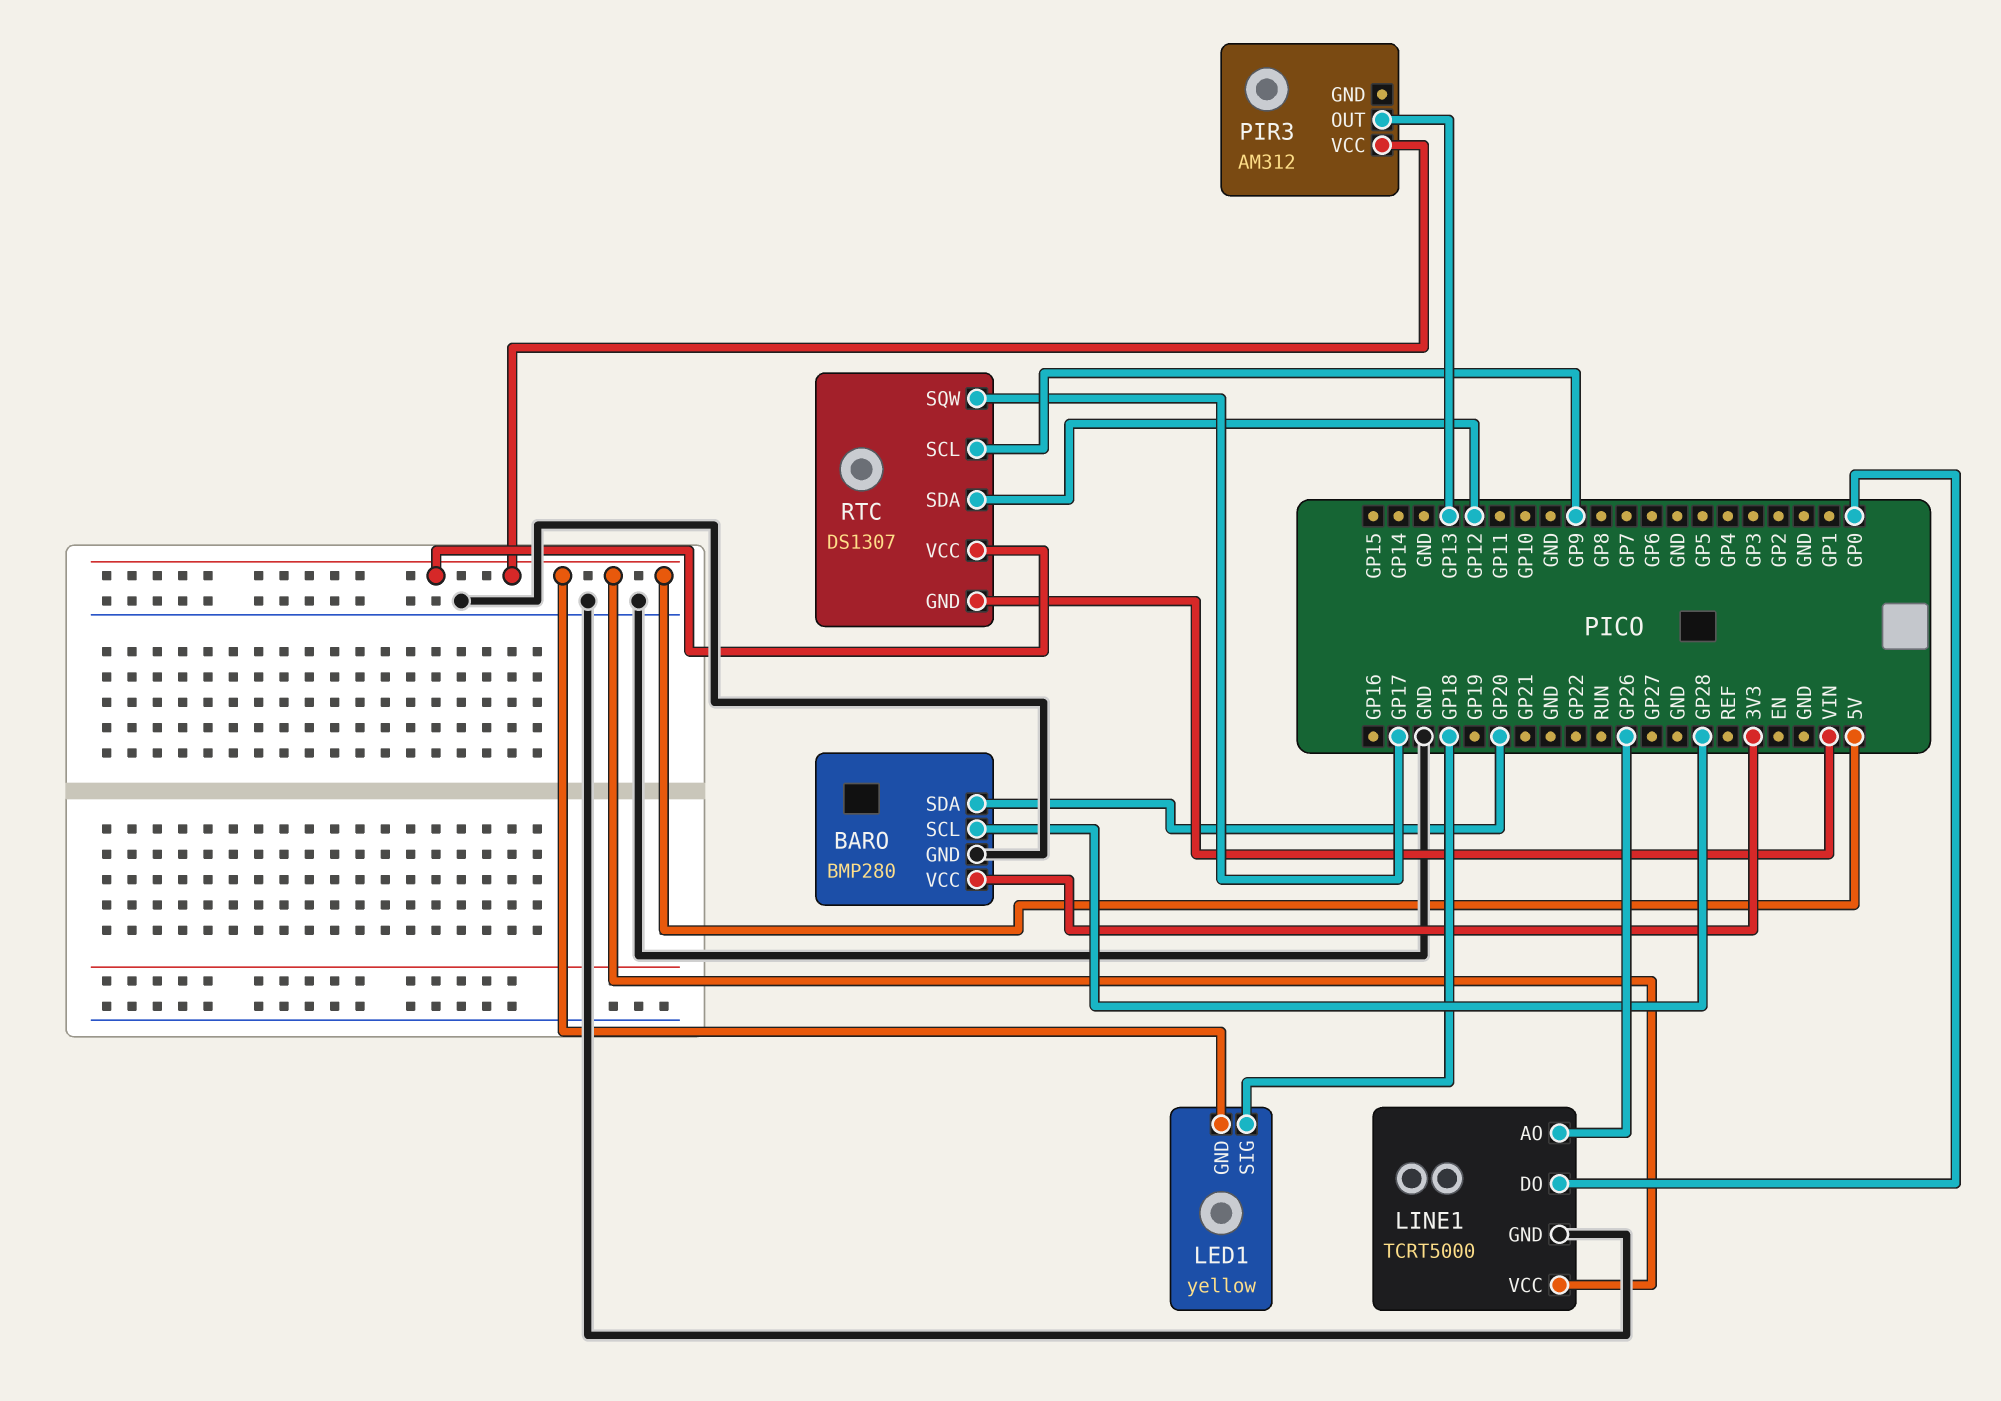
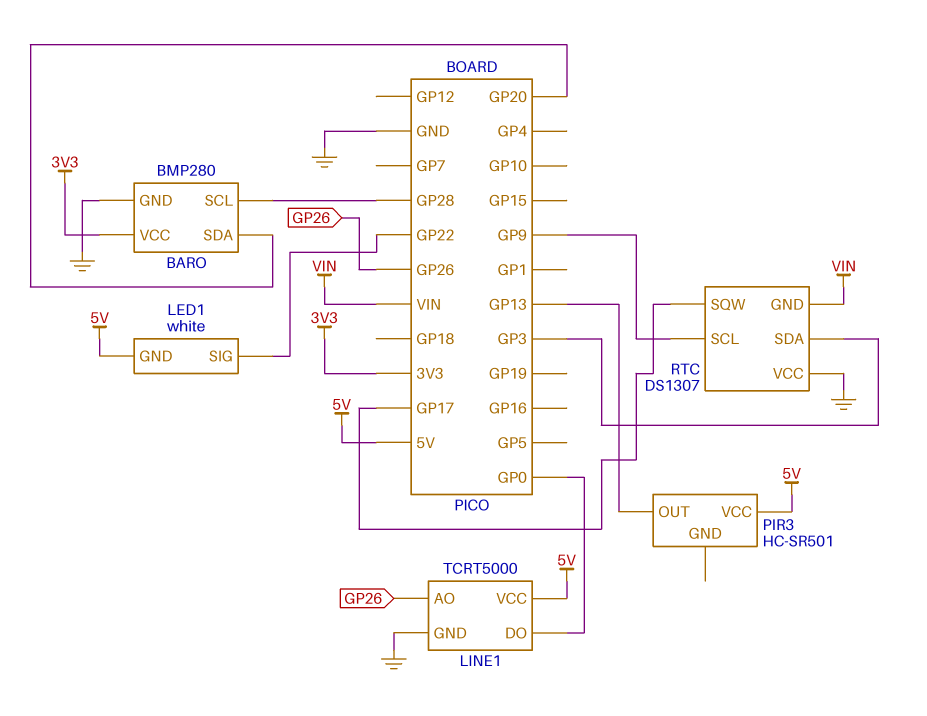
LED1: yellow -> white
LED1 pin SIG: GP18 -> GP22
PIR3: AM312 -> HC-SR501
RTC pin SDA: GP12 -> GP3
RTC pin VCC: 5V -> GND

